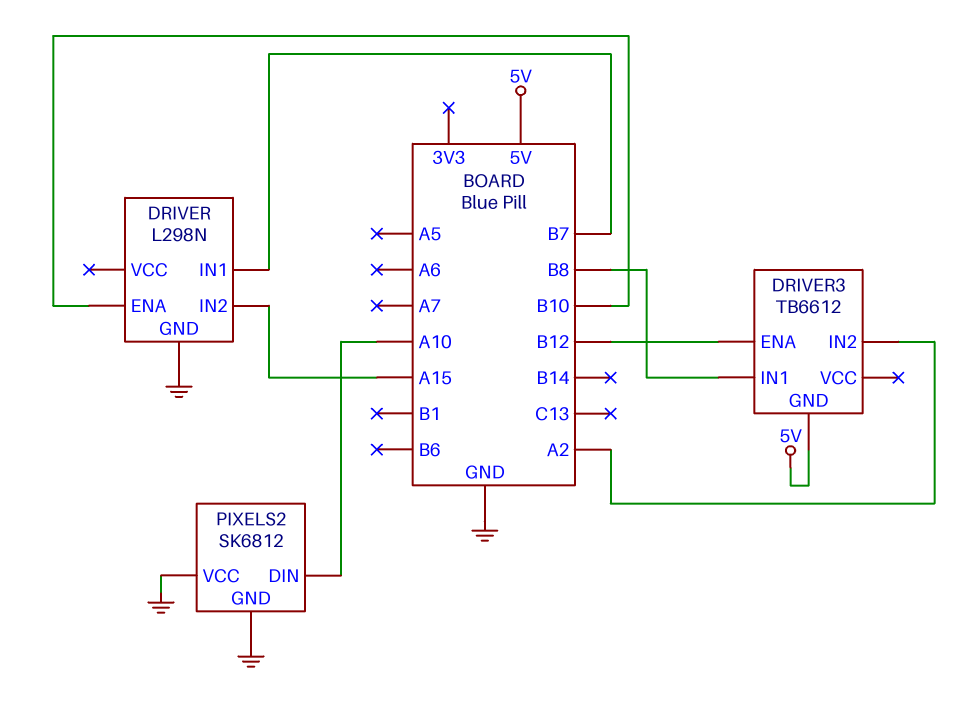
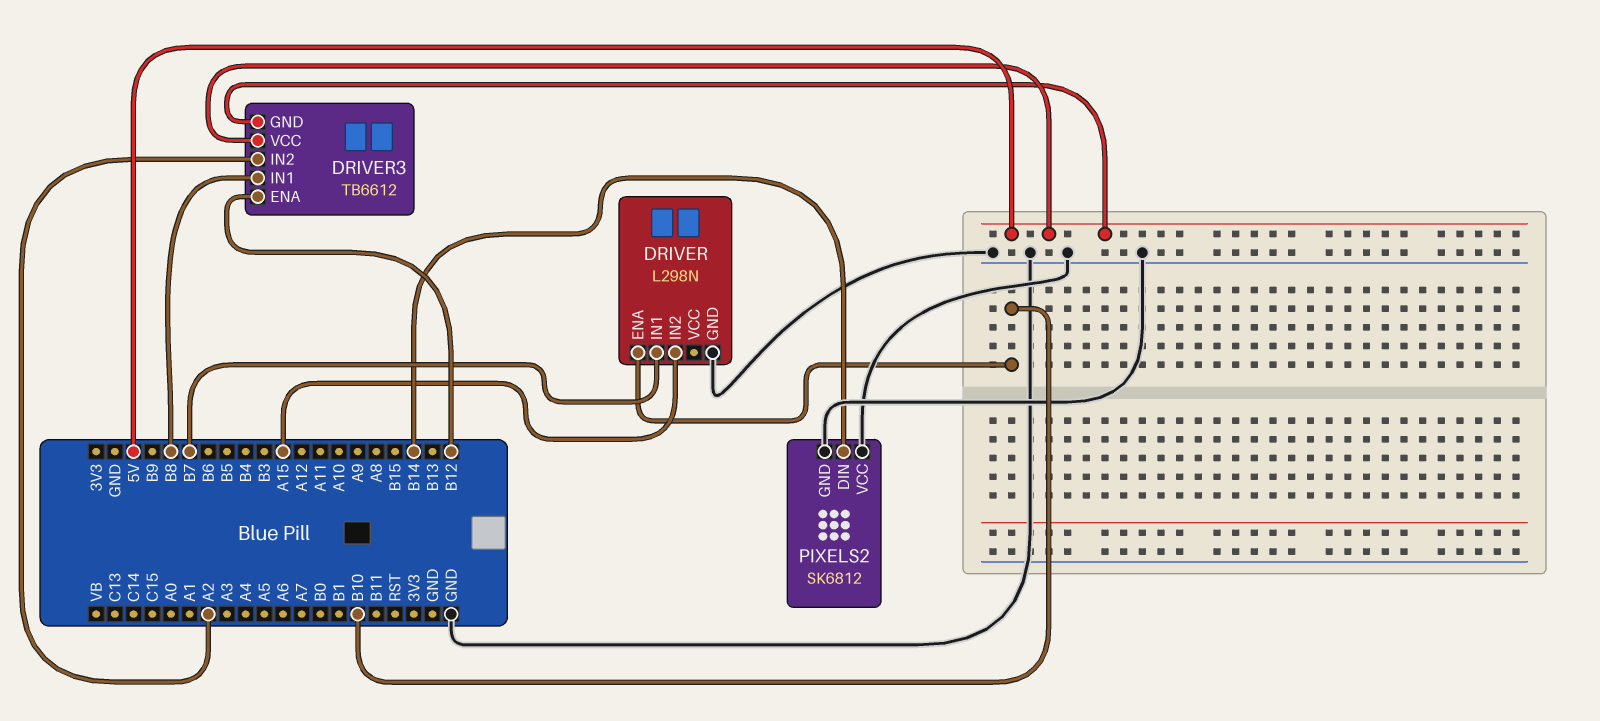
DRIVER3 pin VCC: none -> 5V
PIXELS2 pin DIN: A10 -> B14

